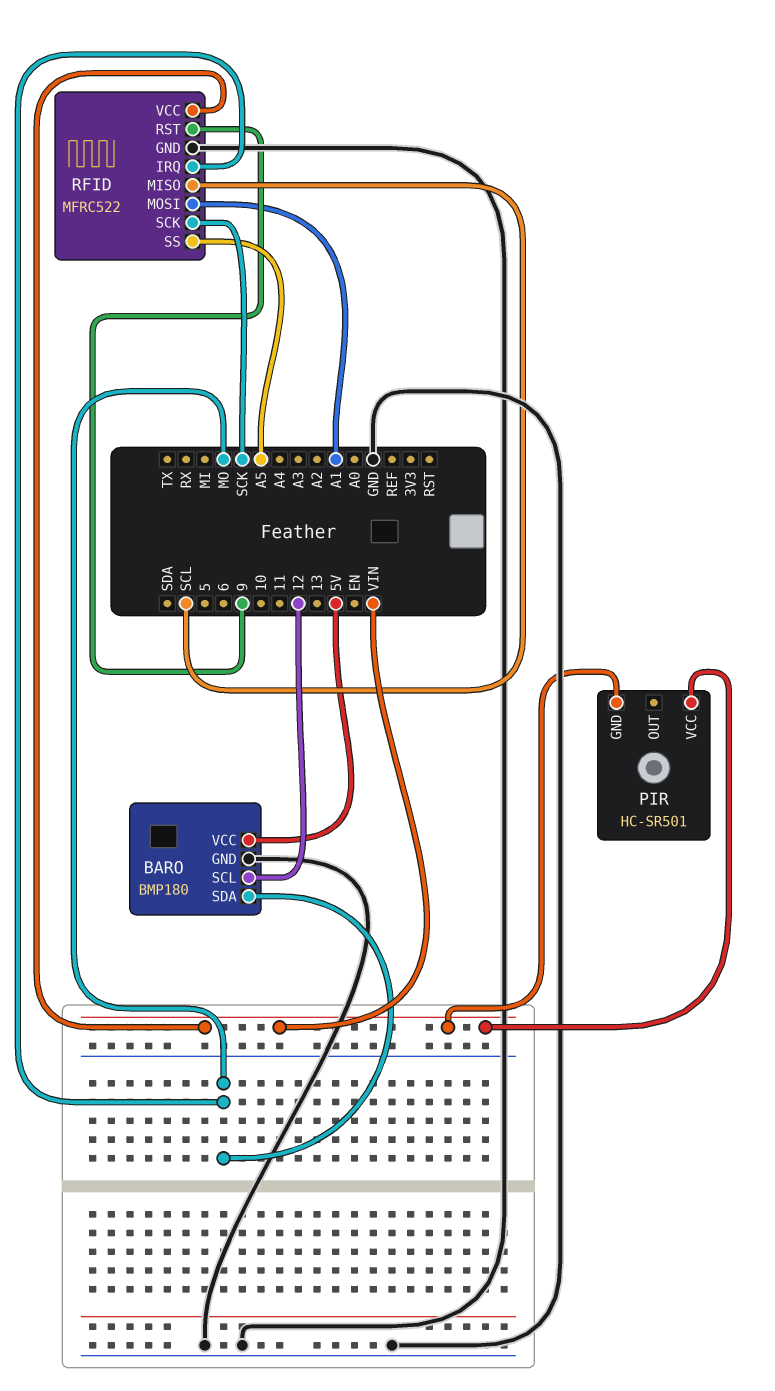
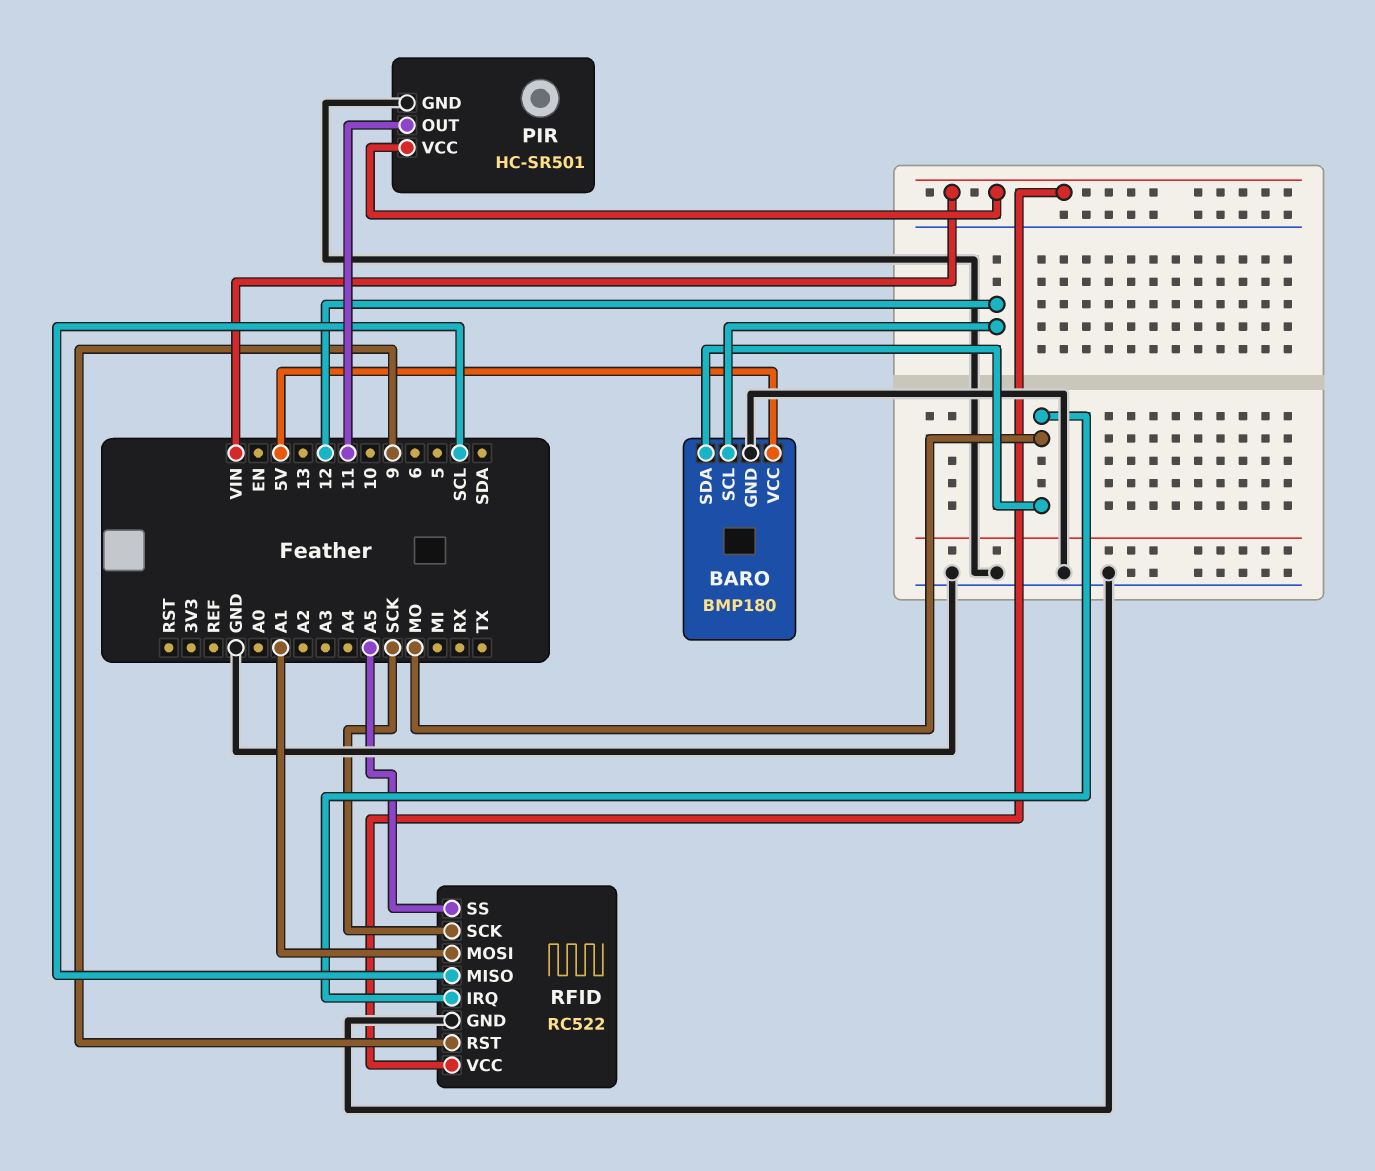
PIR pin GND: VIN -> GND
PIR pin OUT: none -> 11
RFID: MFRC522 -> RC522

